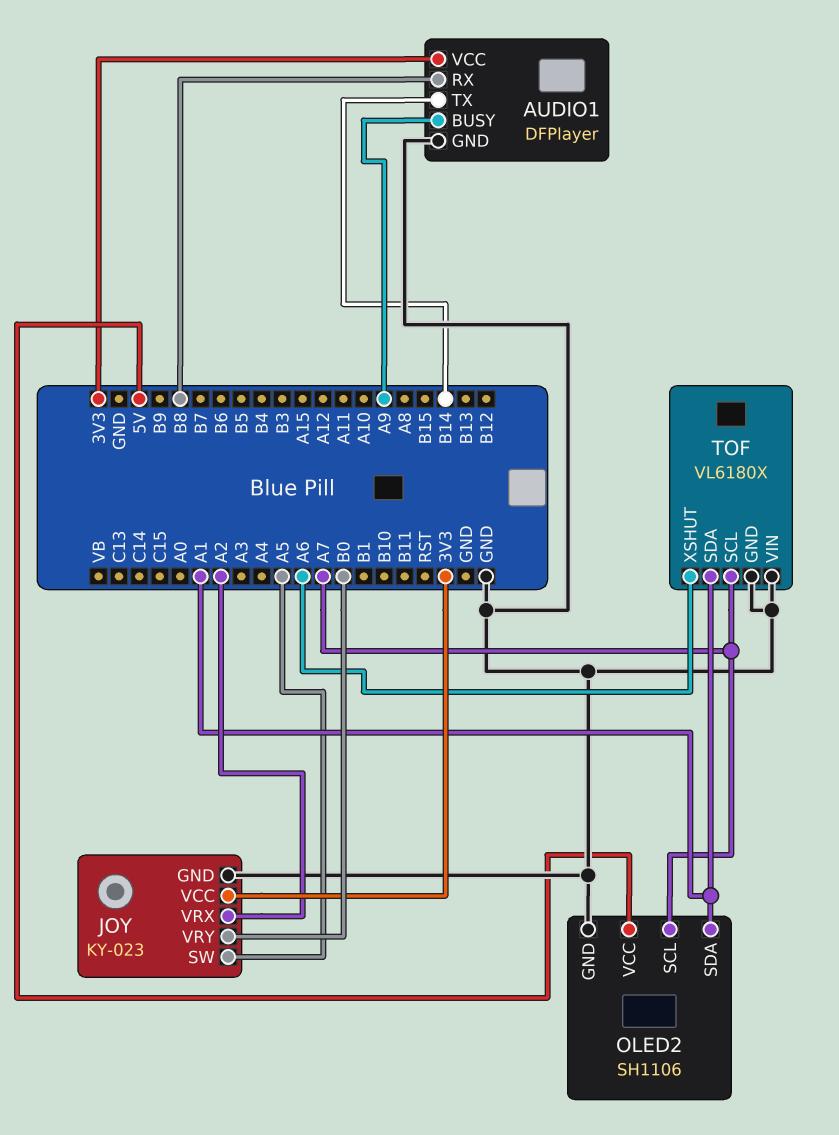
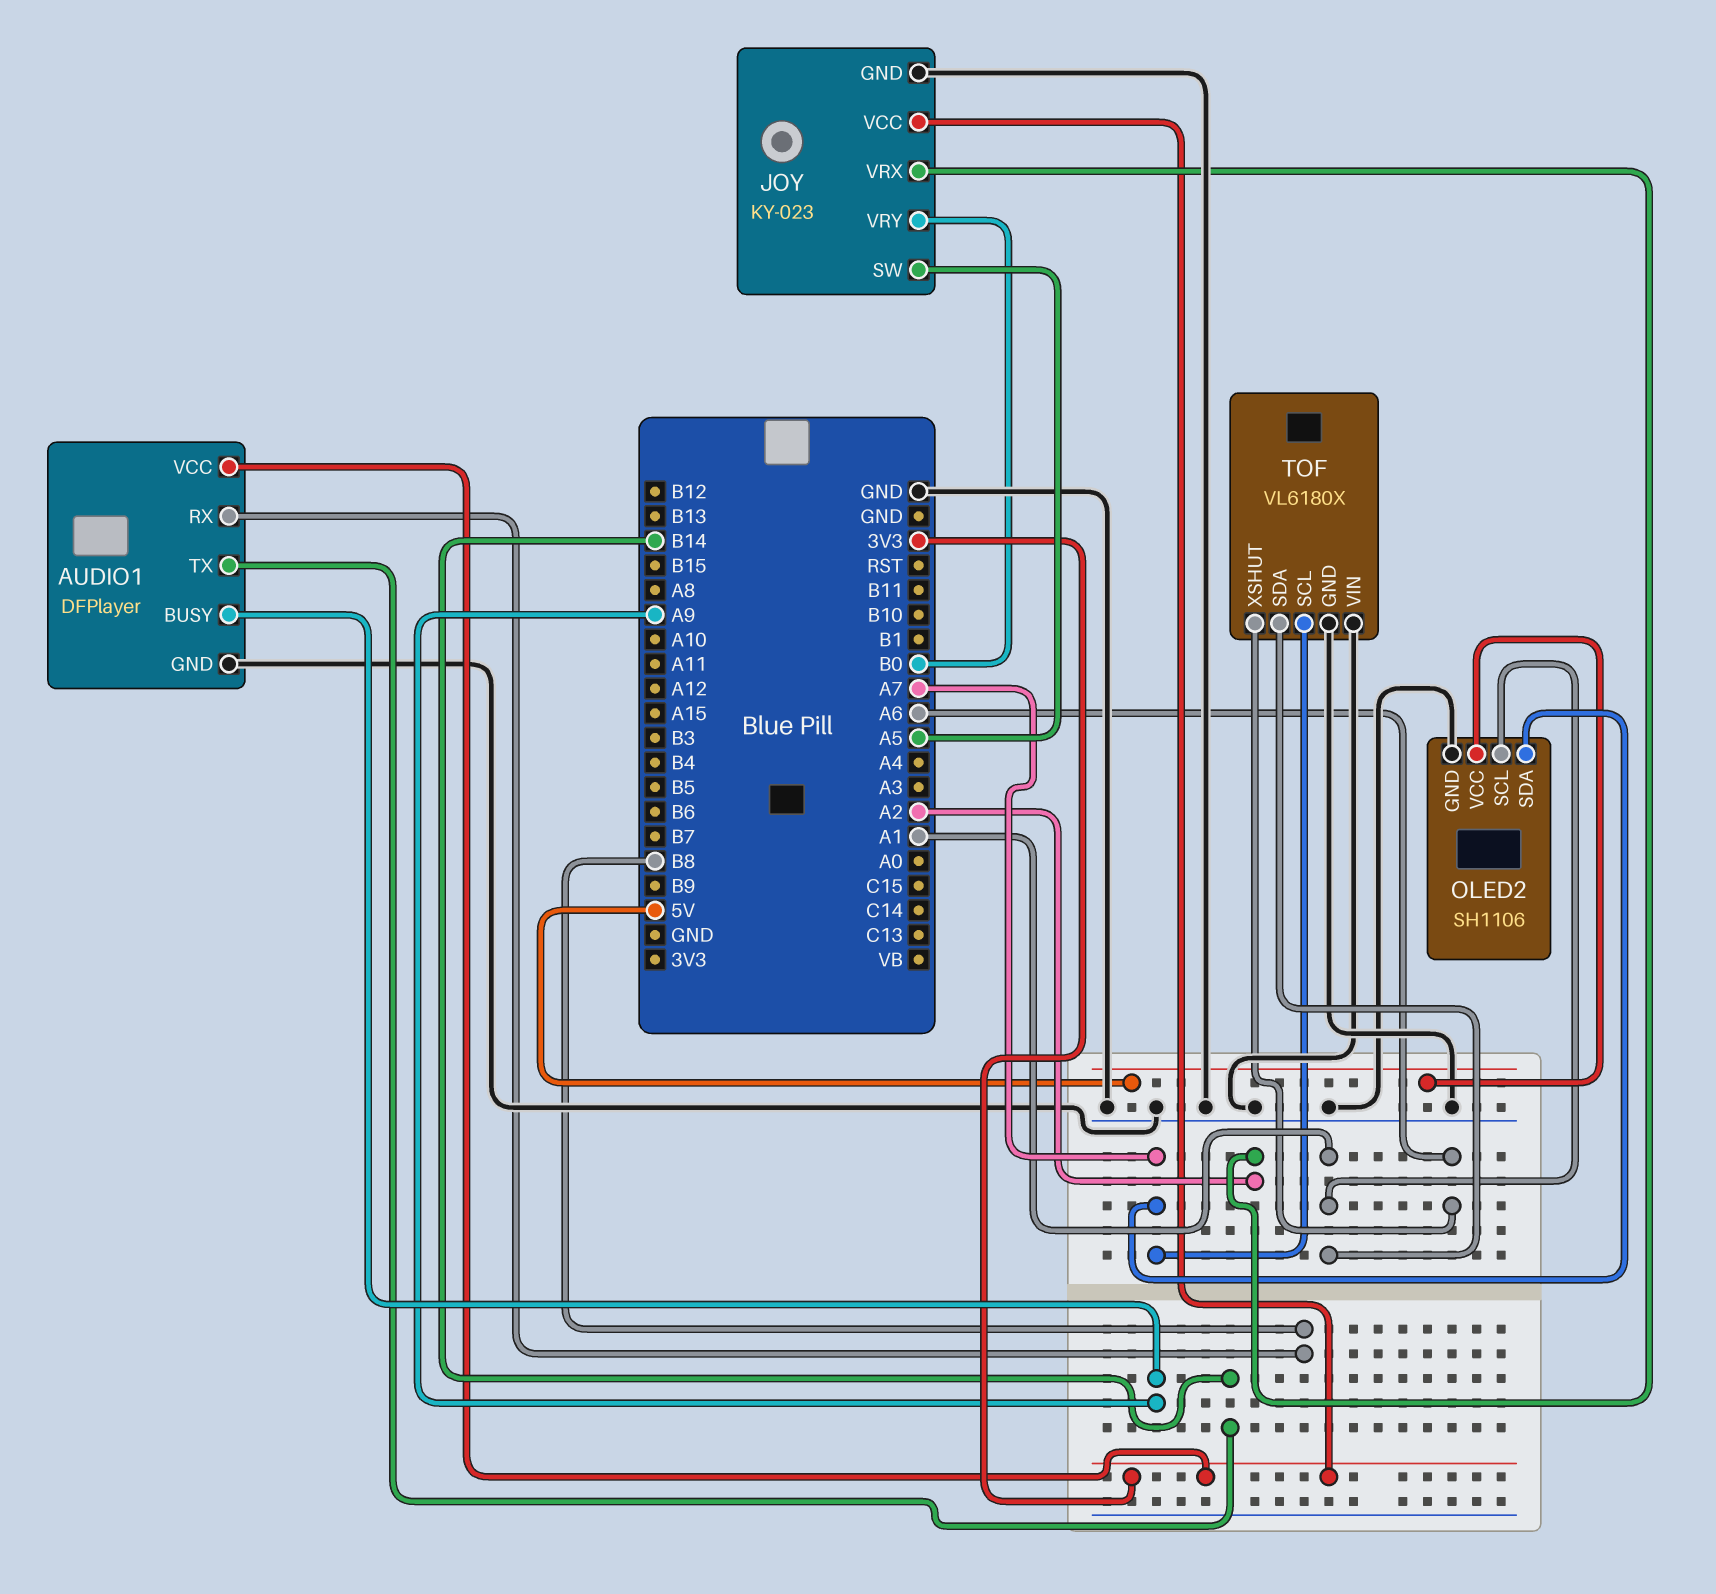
OLED2 pin SCL: A7 -> A1
OLED2 pin SDA: A1 -> A7

